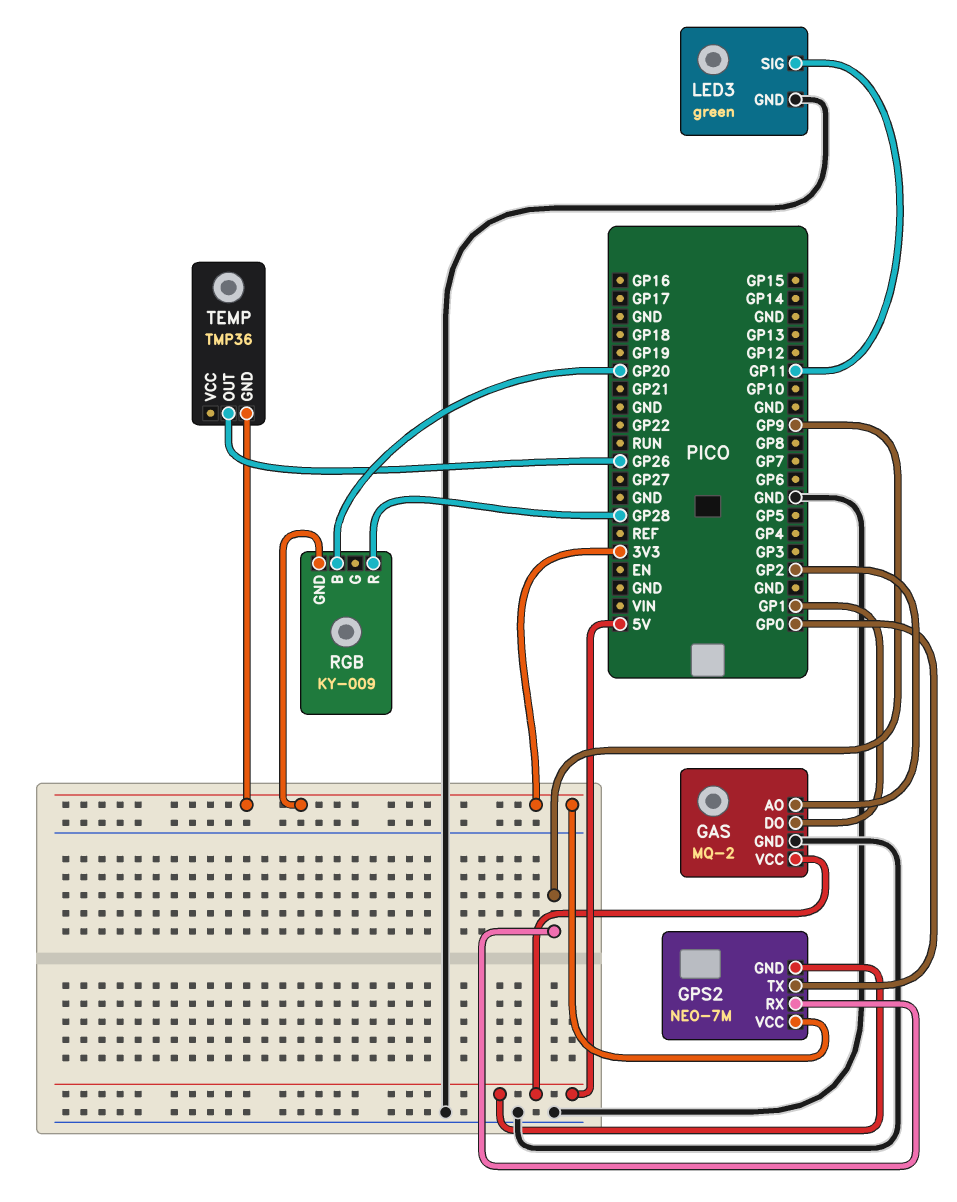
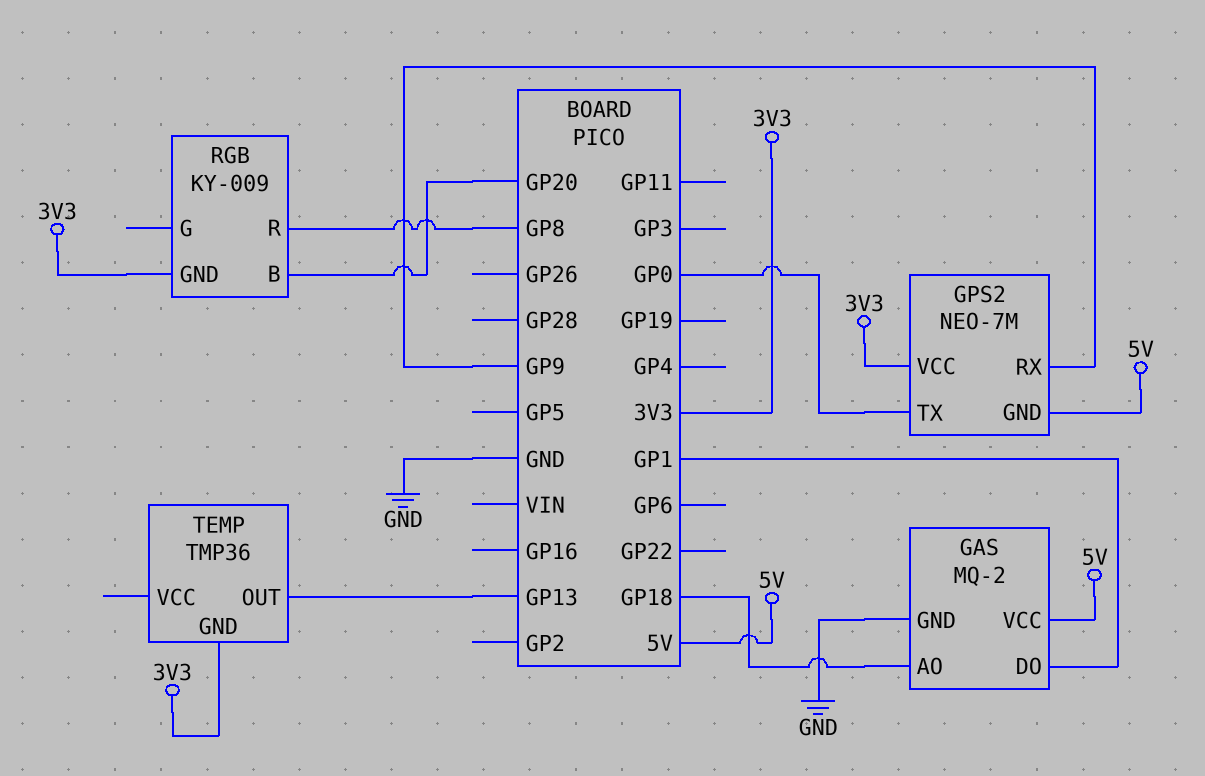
GAS pin AO: GP2 -> GP18
LED3: green -> none
LED3 pin GND: GND -> none
LED3 pin SIG: GP11 -> none
RGB pin R: GP28 -> GP8
TEMP pin OUT: GP26 -> GP13

